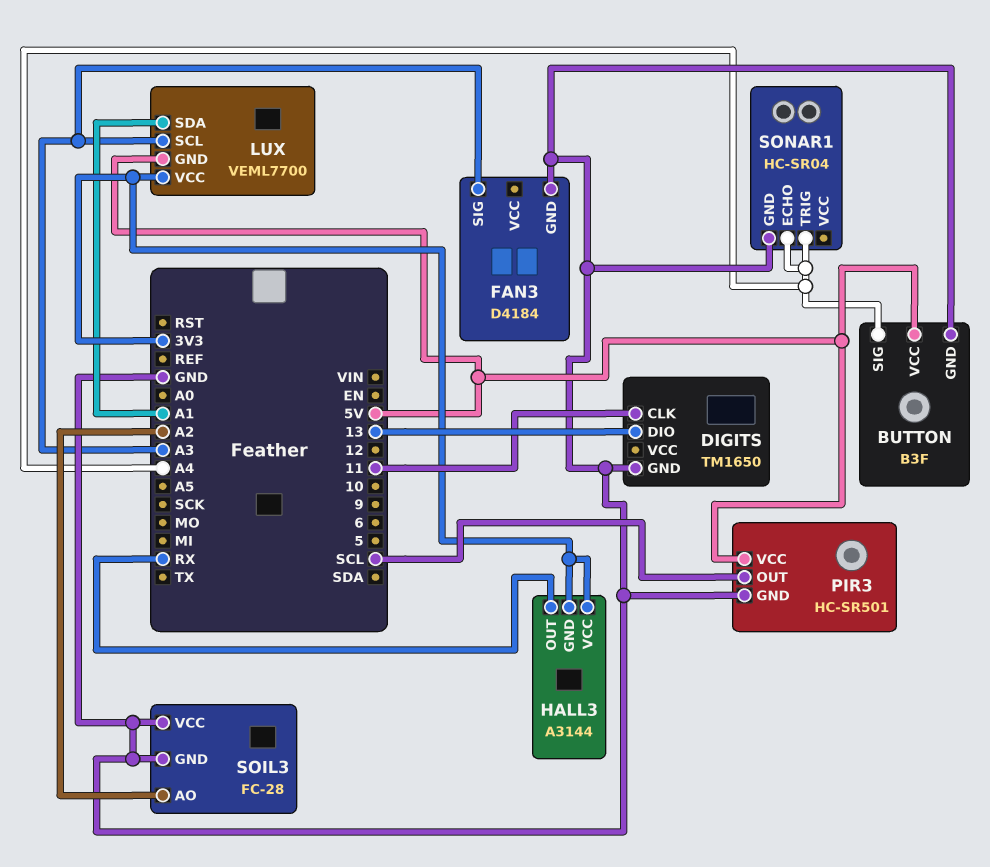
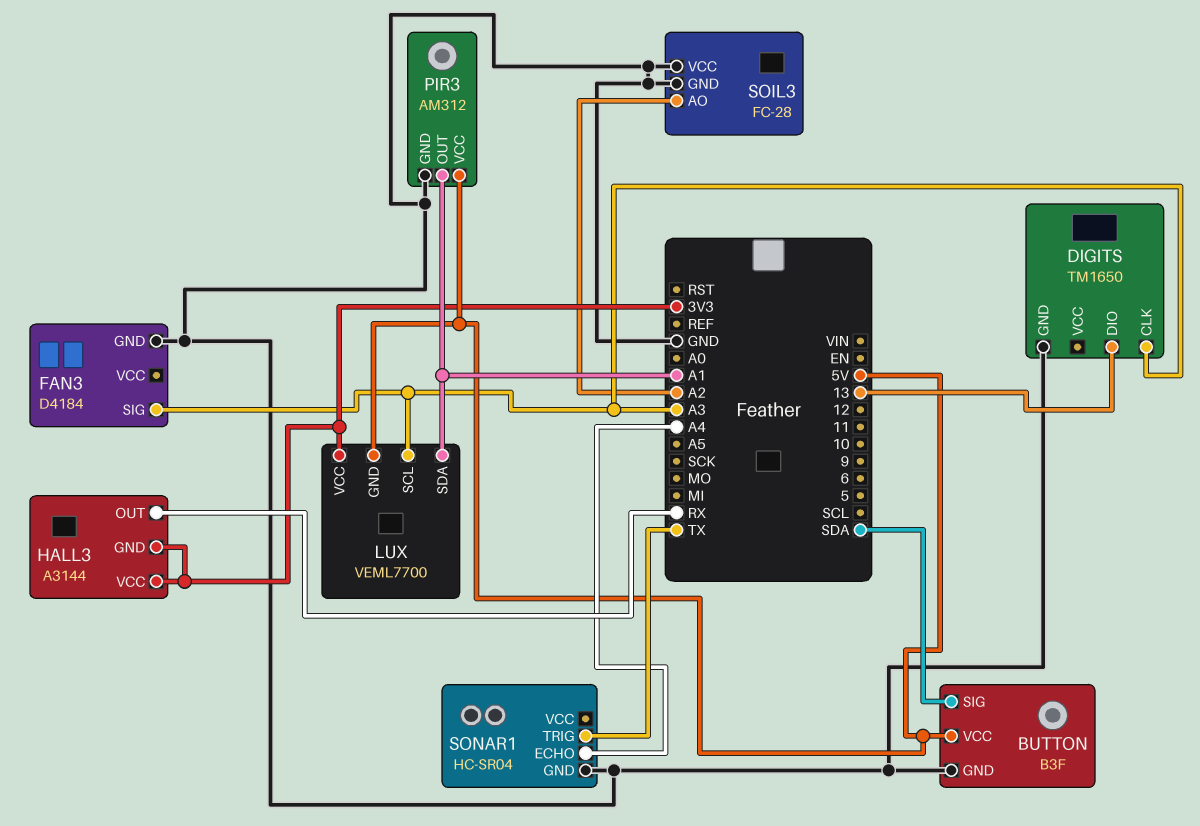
BUTTON pin SIG: A4 -> SDA
DIGITS pin CLK: 11 -> A3
PIR3: HC-SR501 -> AM312
PIR3 pin OUT: SCL -> A1
SONAR1 pin TRIG: A4 -> TX

